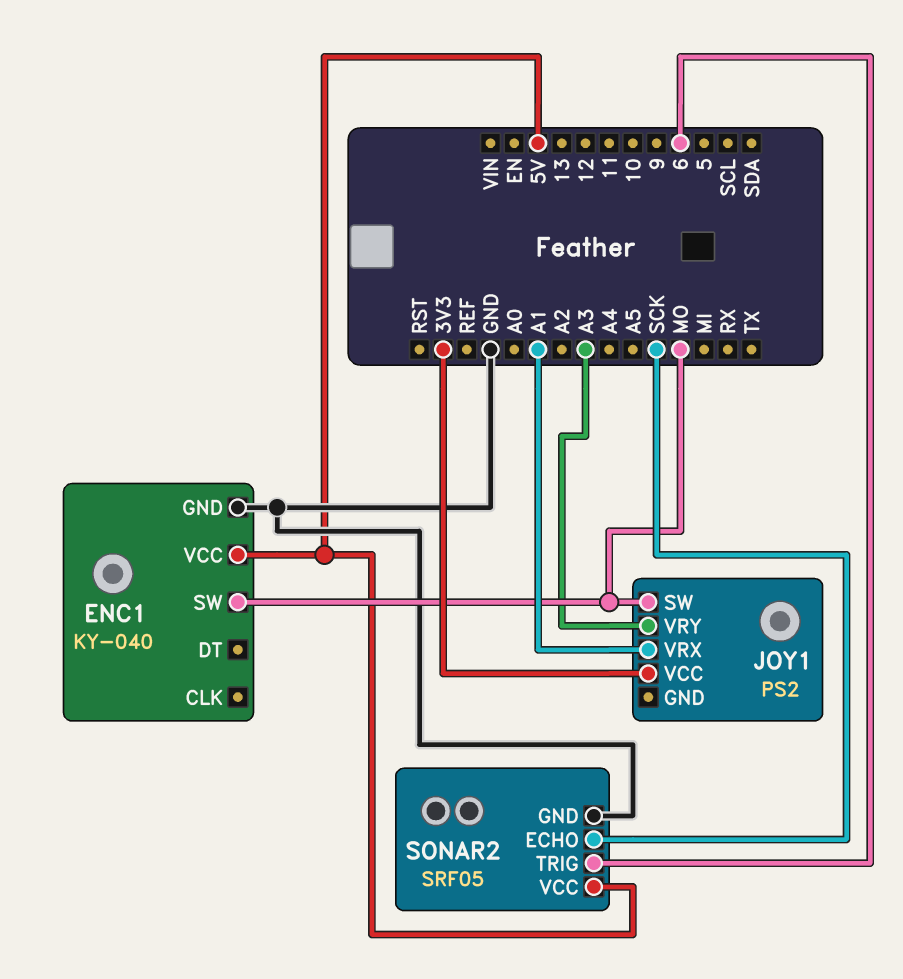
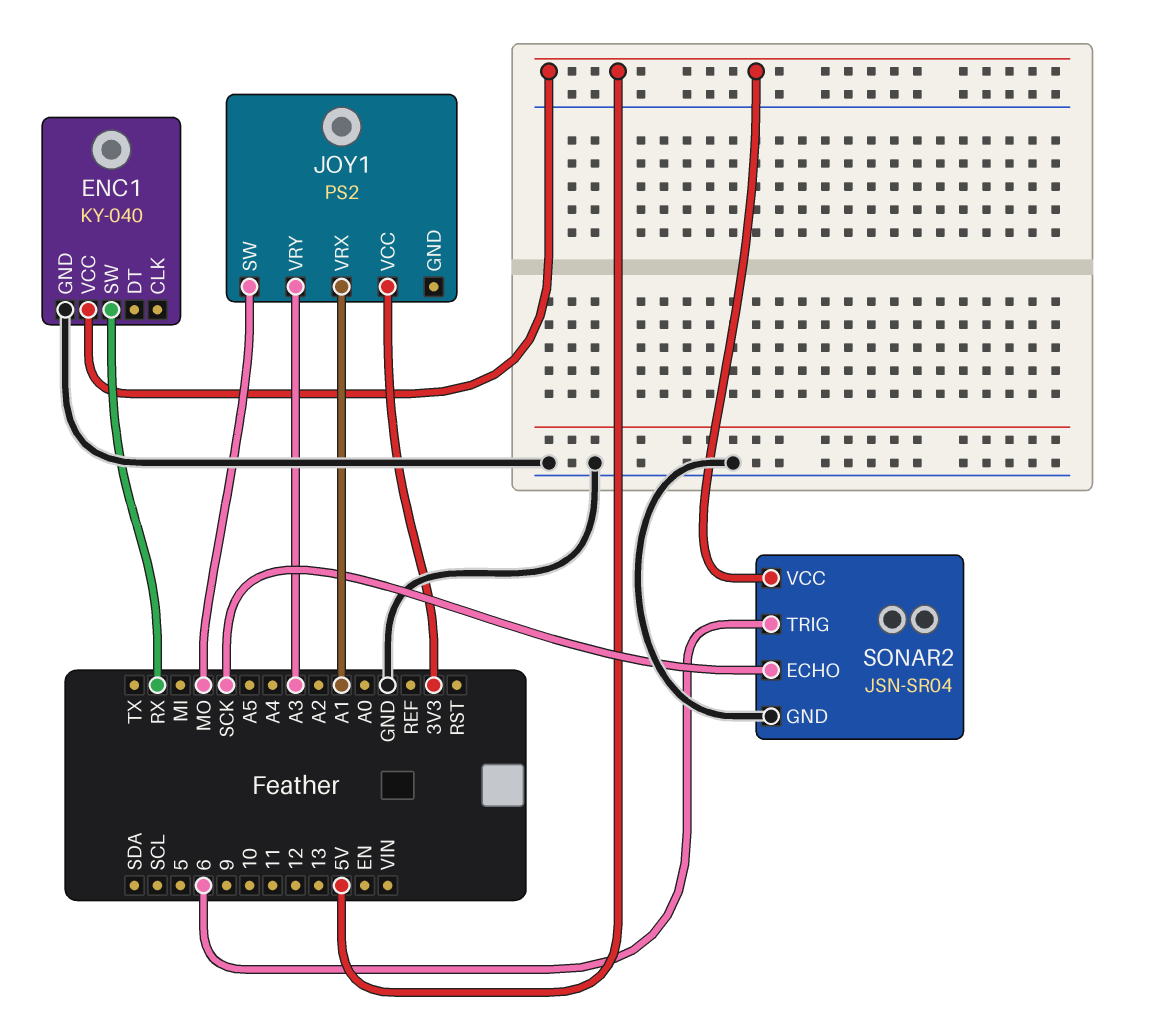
ENC1 pin SW: MO -> RX
SONAR2: SRF05 -> JSN-SR04

